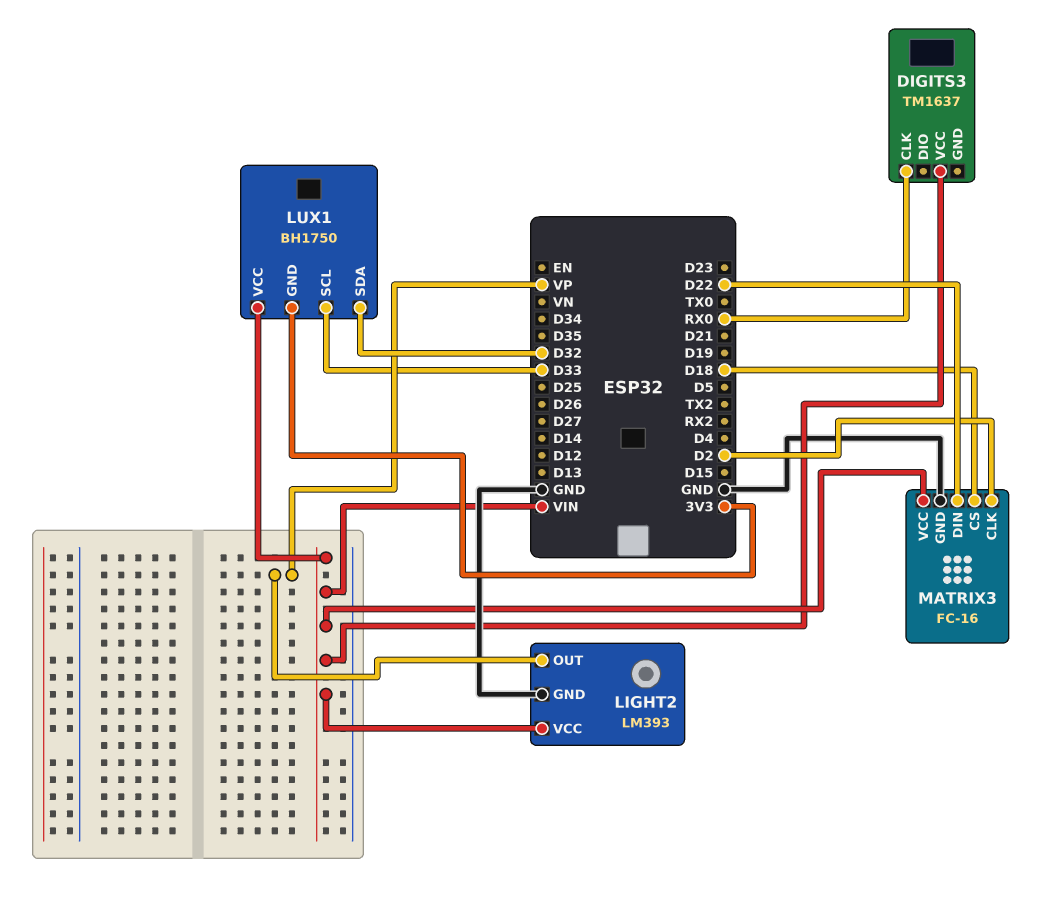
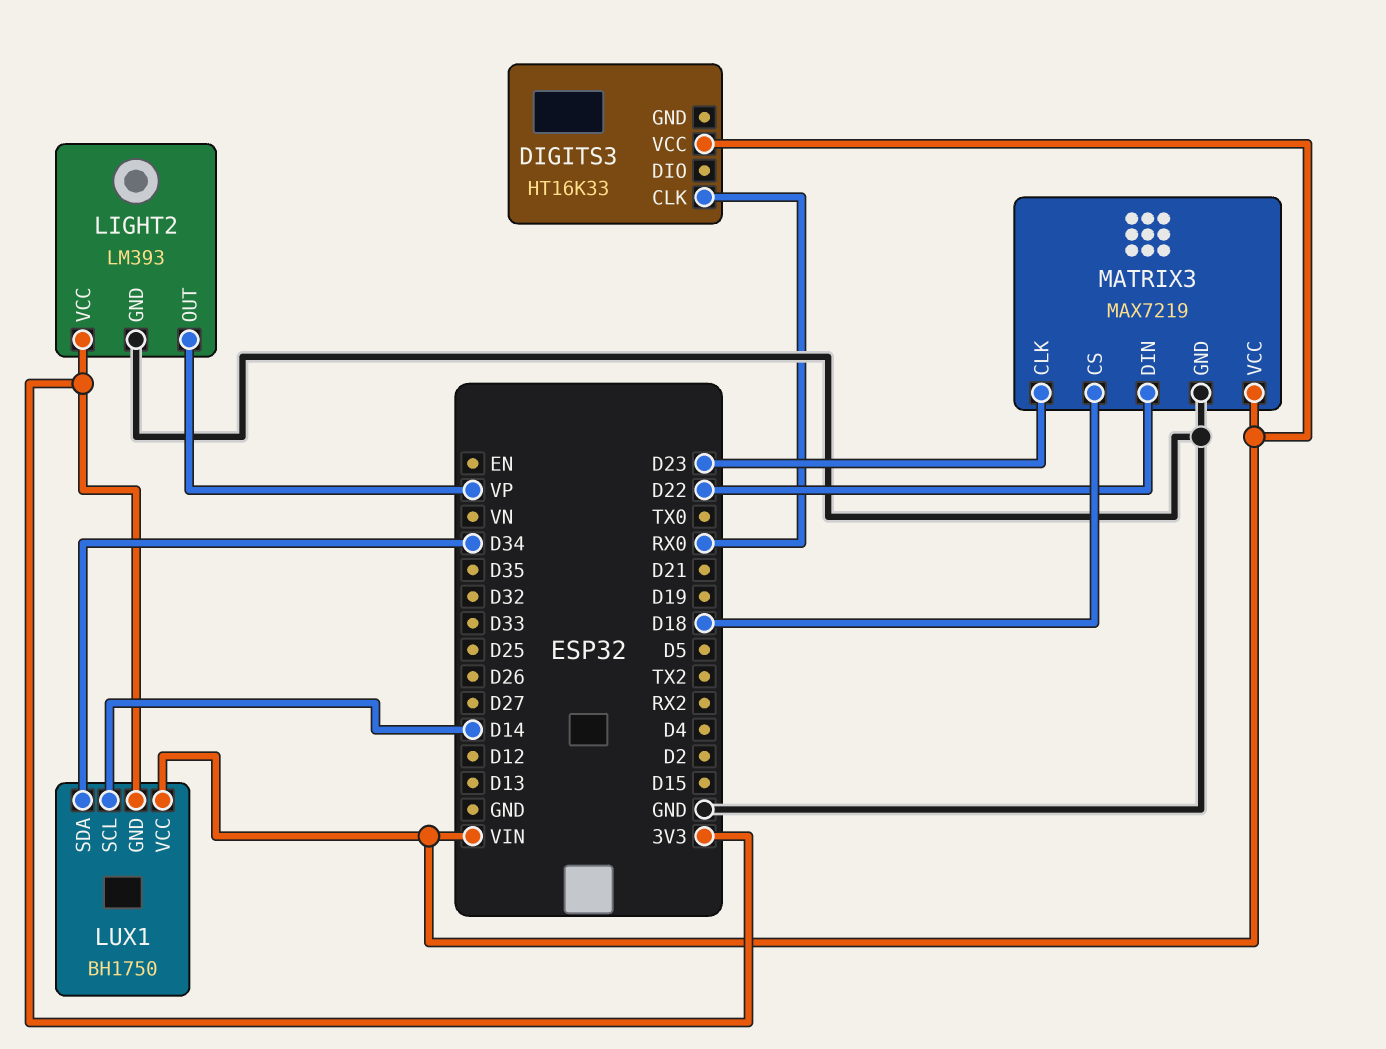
DIGITS3: TM1637 -> HT16K33
LIGHT2 pin VCC: VIN -> 3V3
LUX1 pin SCL: D33 -> D14
LUX1 pin SDA: D32 -> D34
MATRIX3: FC-16 -> MAX7219
MATRIX3 pin CLK: D2 -> D23

